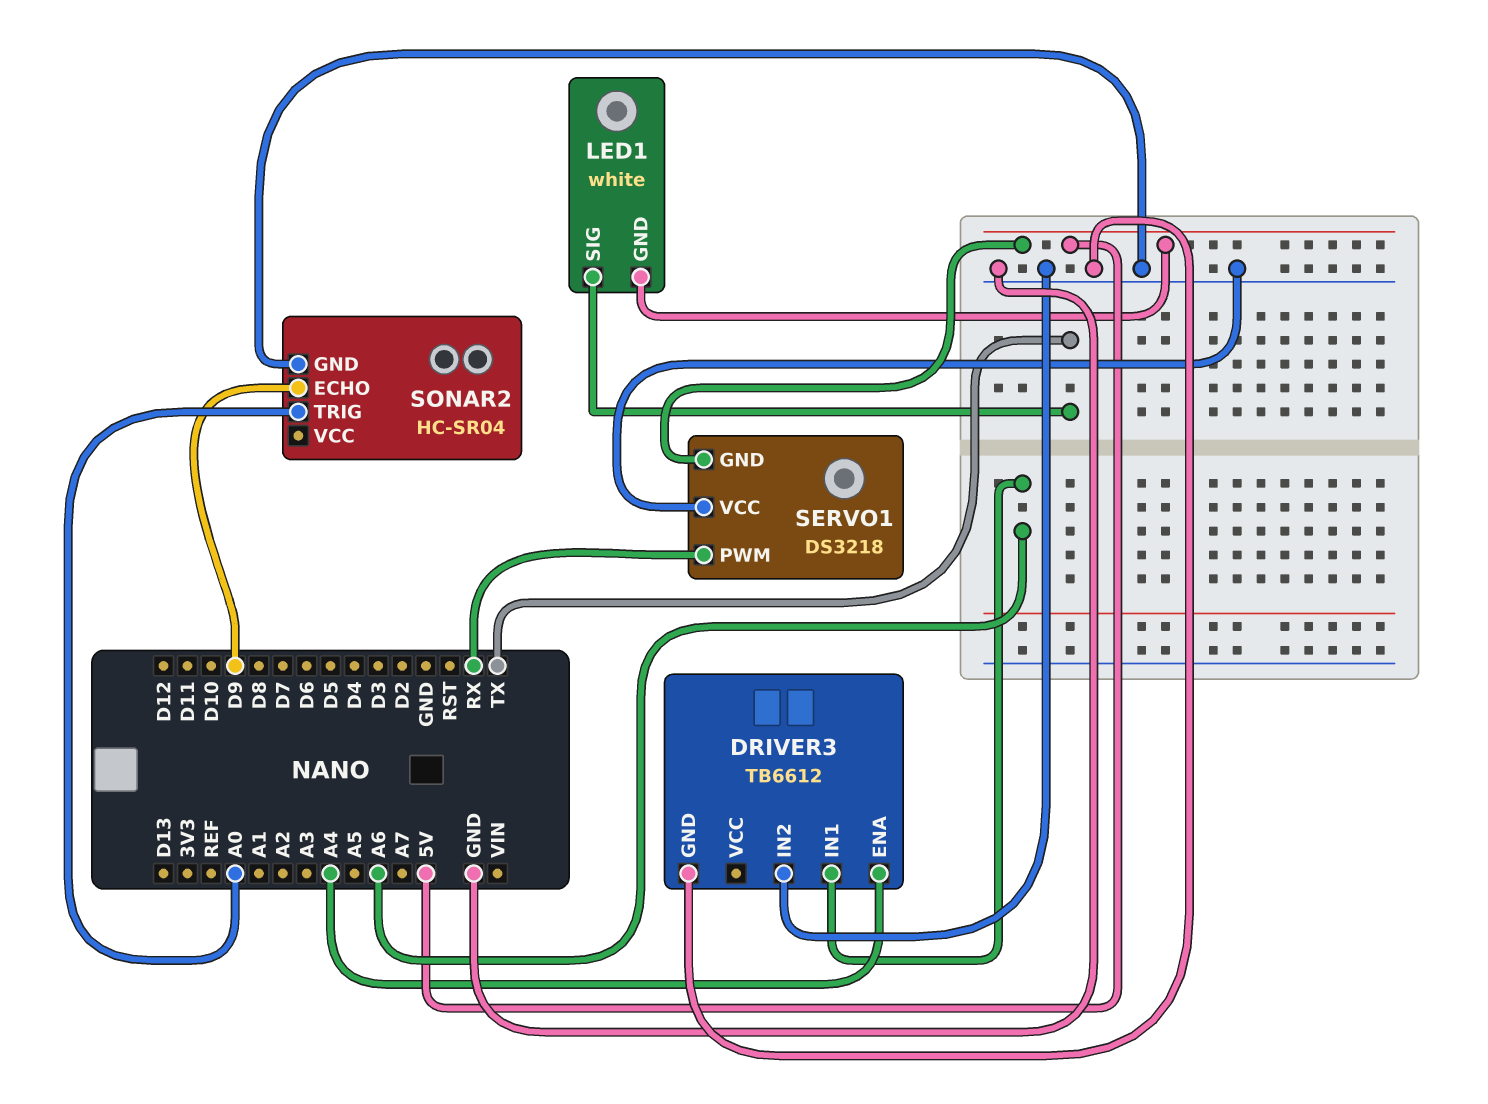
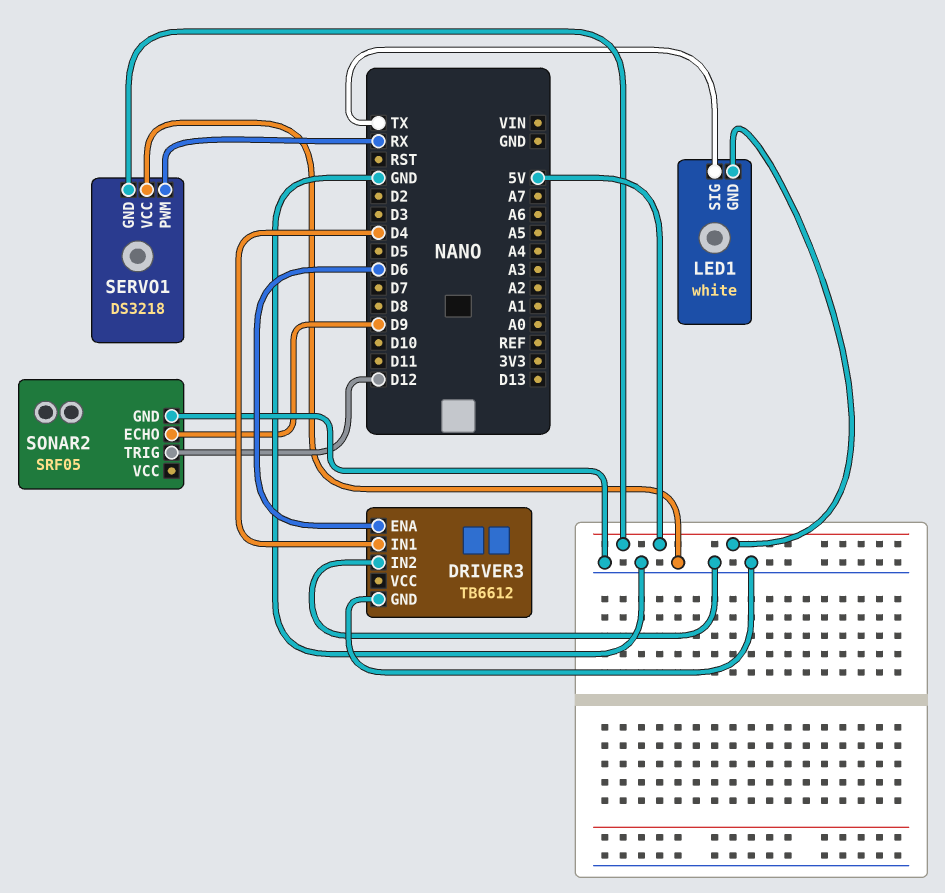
DRIVER3 pin ENA: A4 -> D6
DRIVER3 pin IN1: A6 -> D4
SONAR2: HC-SR04 -> SRF05
SONAR2 pin TRIG: A0 -> D12

